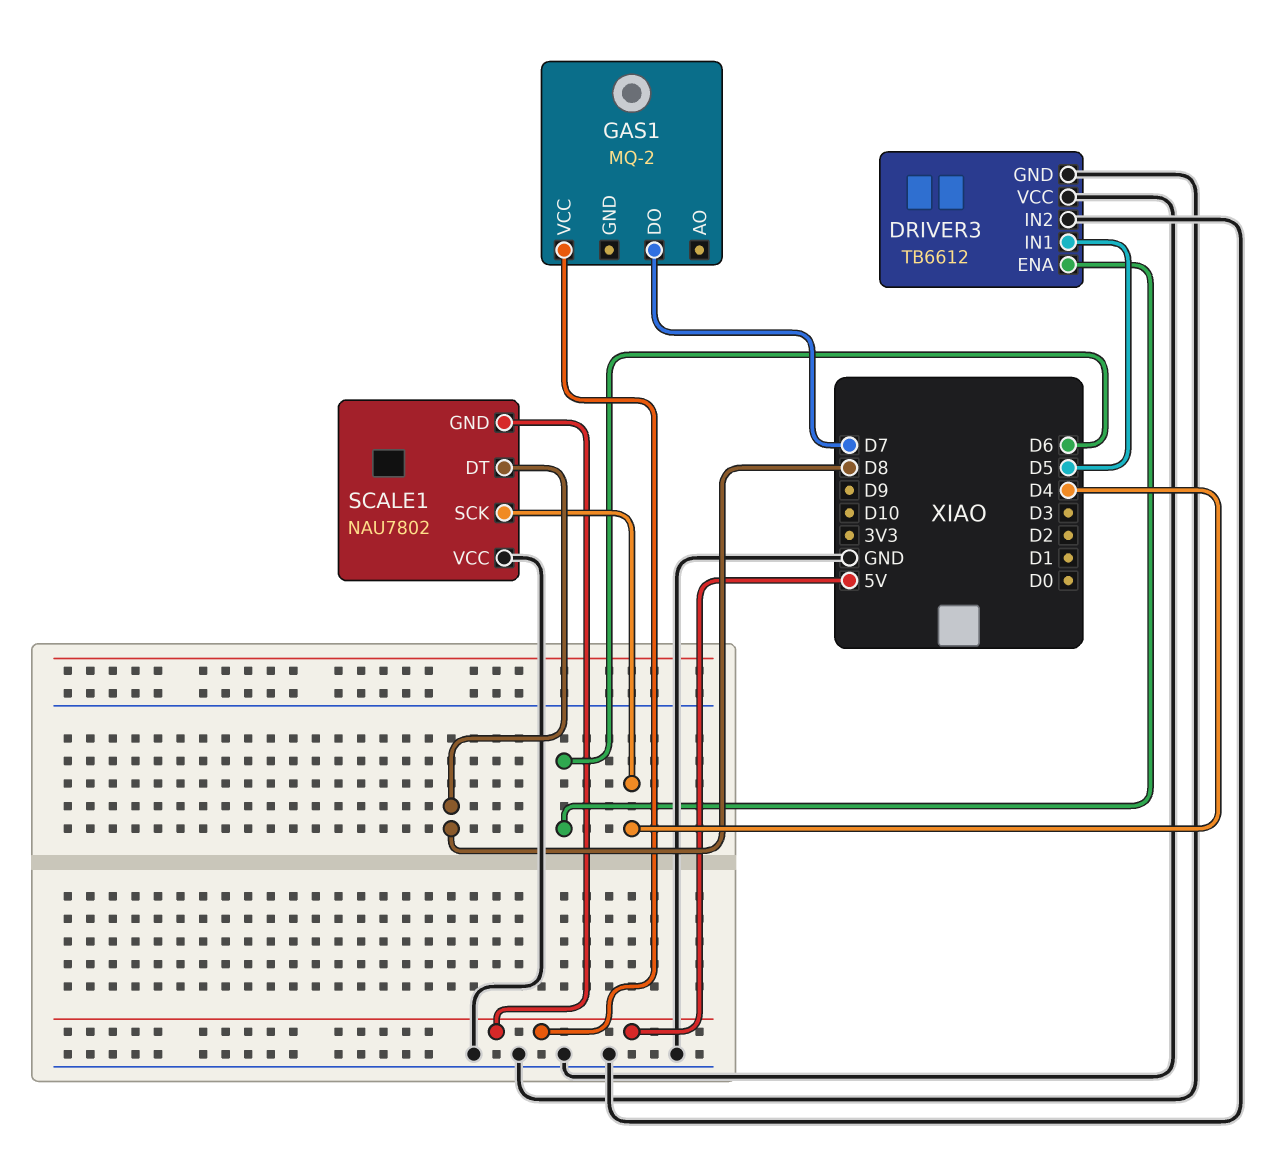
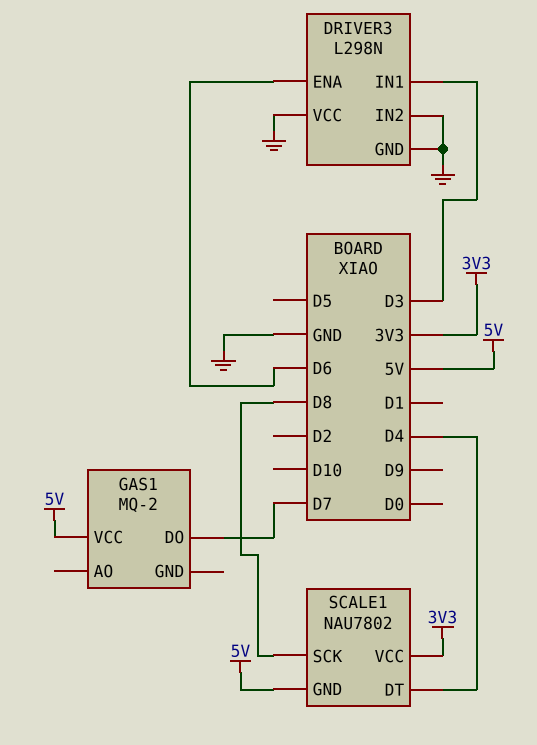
DRIVER3: TB6612 -> L298N
DRIVER3 pin IN1: D5 -> D3
SCALE1 pin DT: D8 -> D4
SCALE1 pin SCK: D4 -> D8
SCALE1 pin VCC: GND -> 3V3

